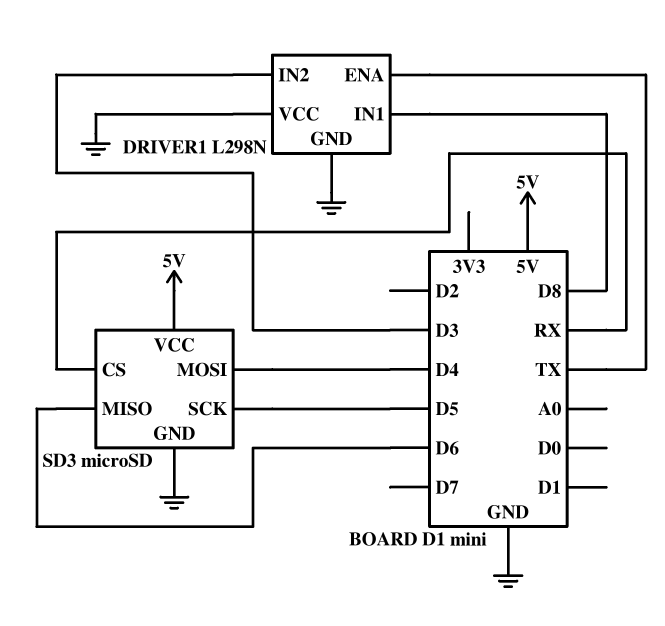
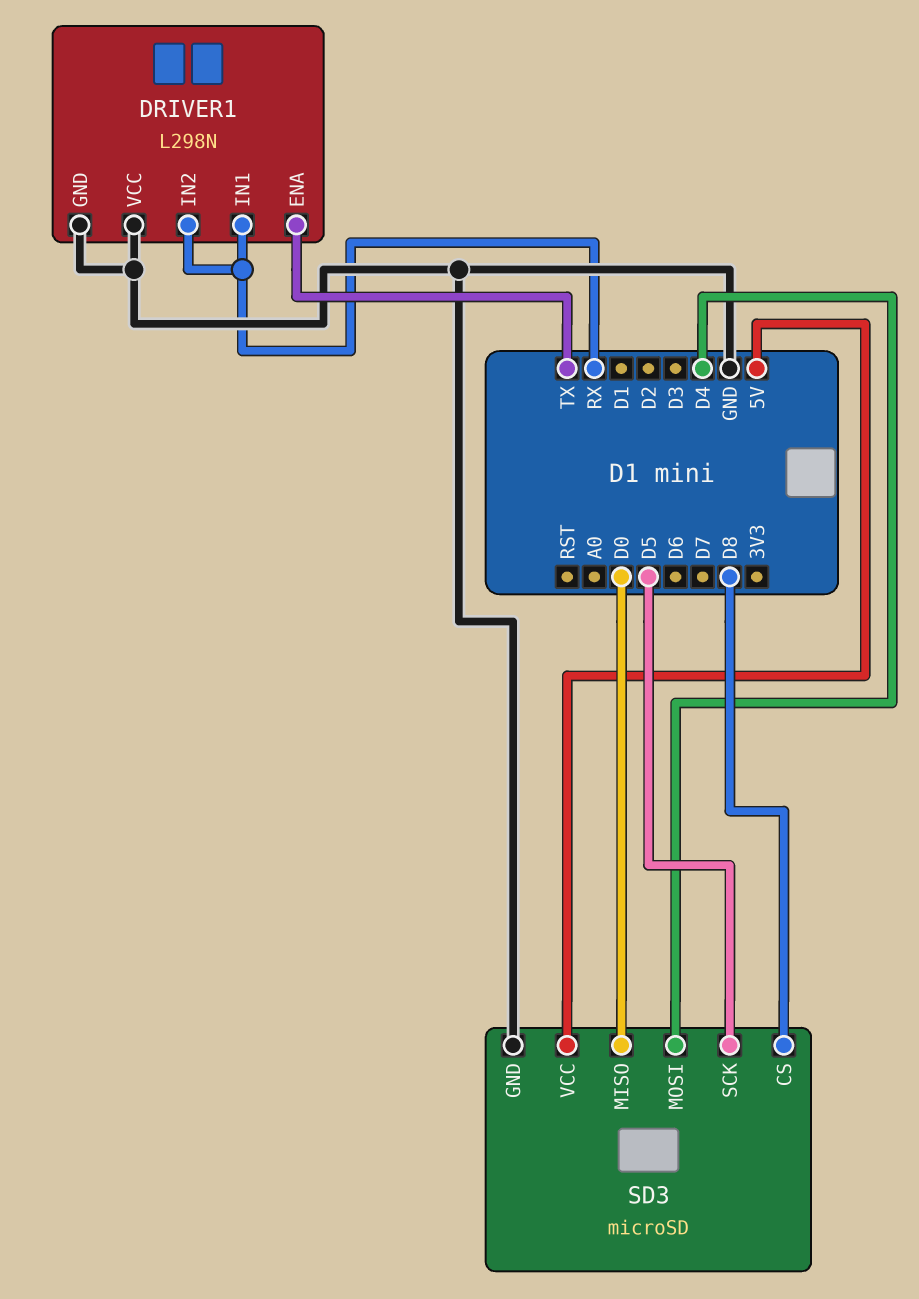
DRIVER1 pin IN1: D8 -> RX
DRIVER1 pin IN2: D3 -> RX
SD3 pin CS: RX -> D8
SD3 pin MISO: D6 -> D0

